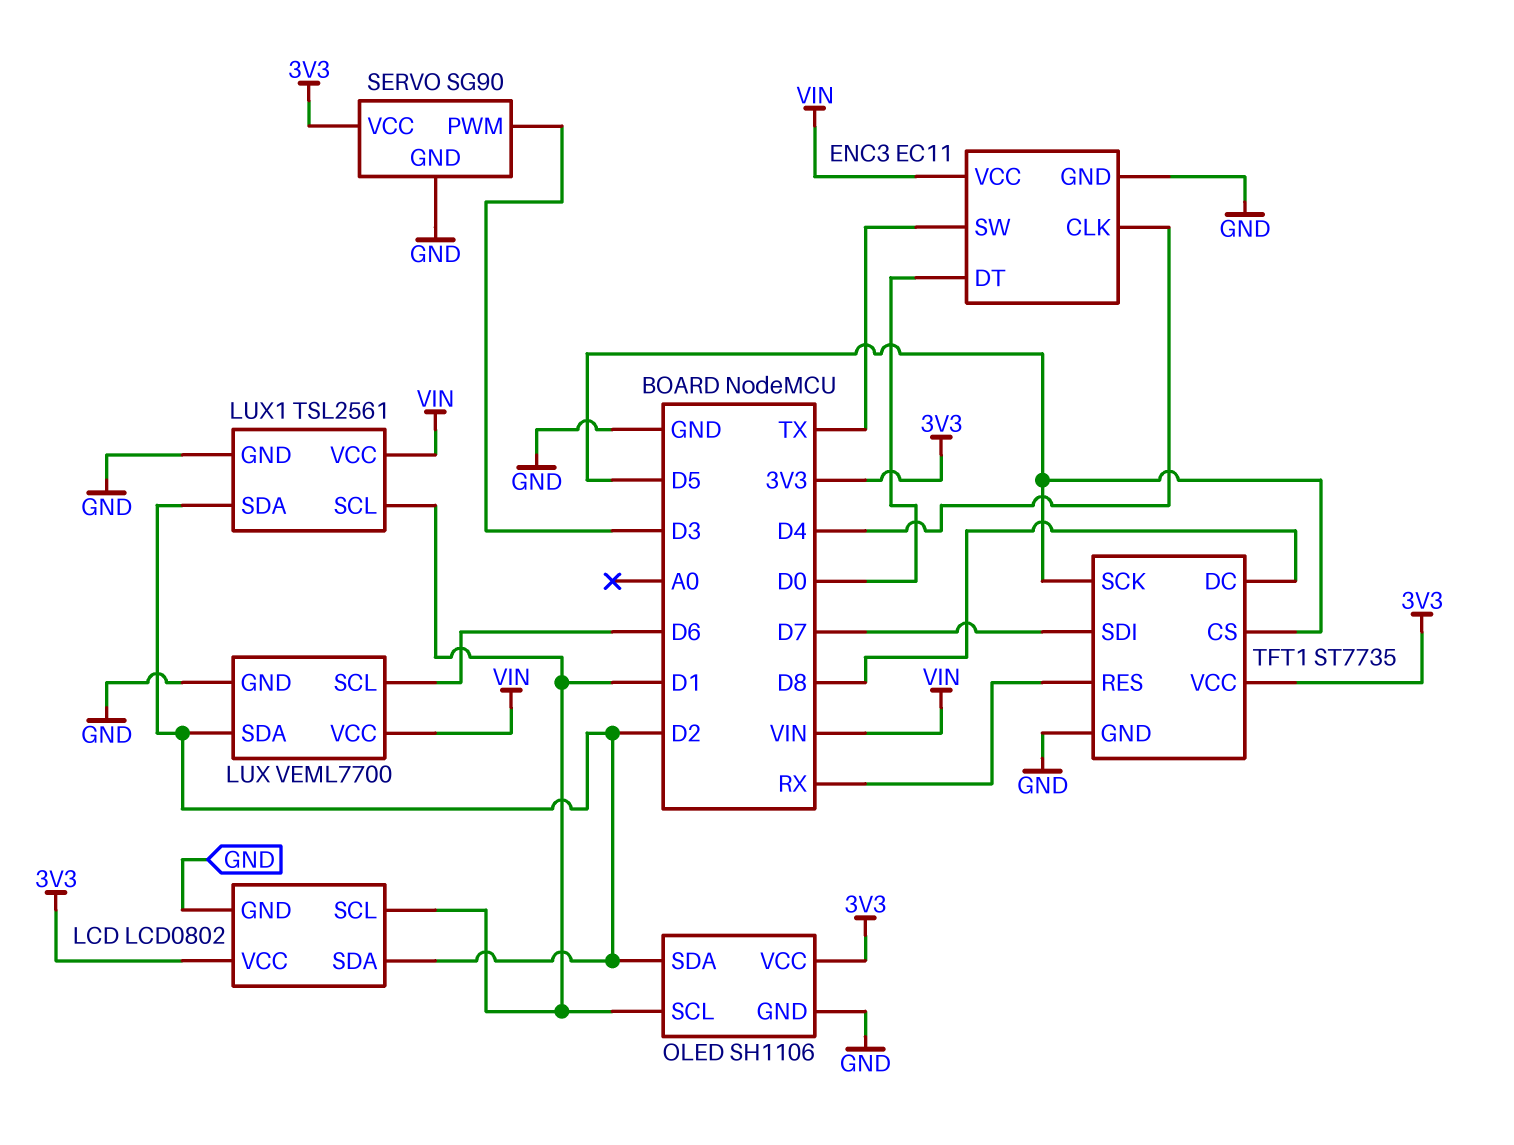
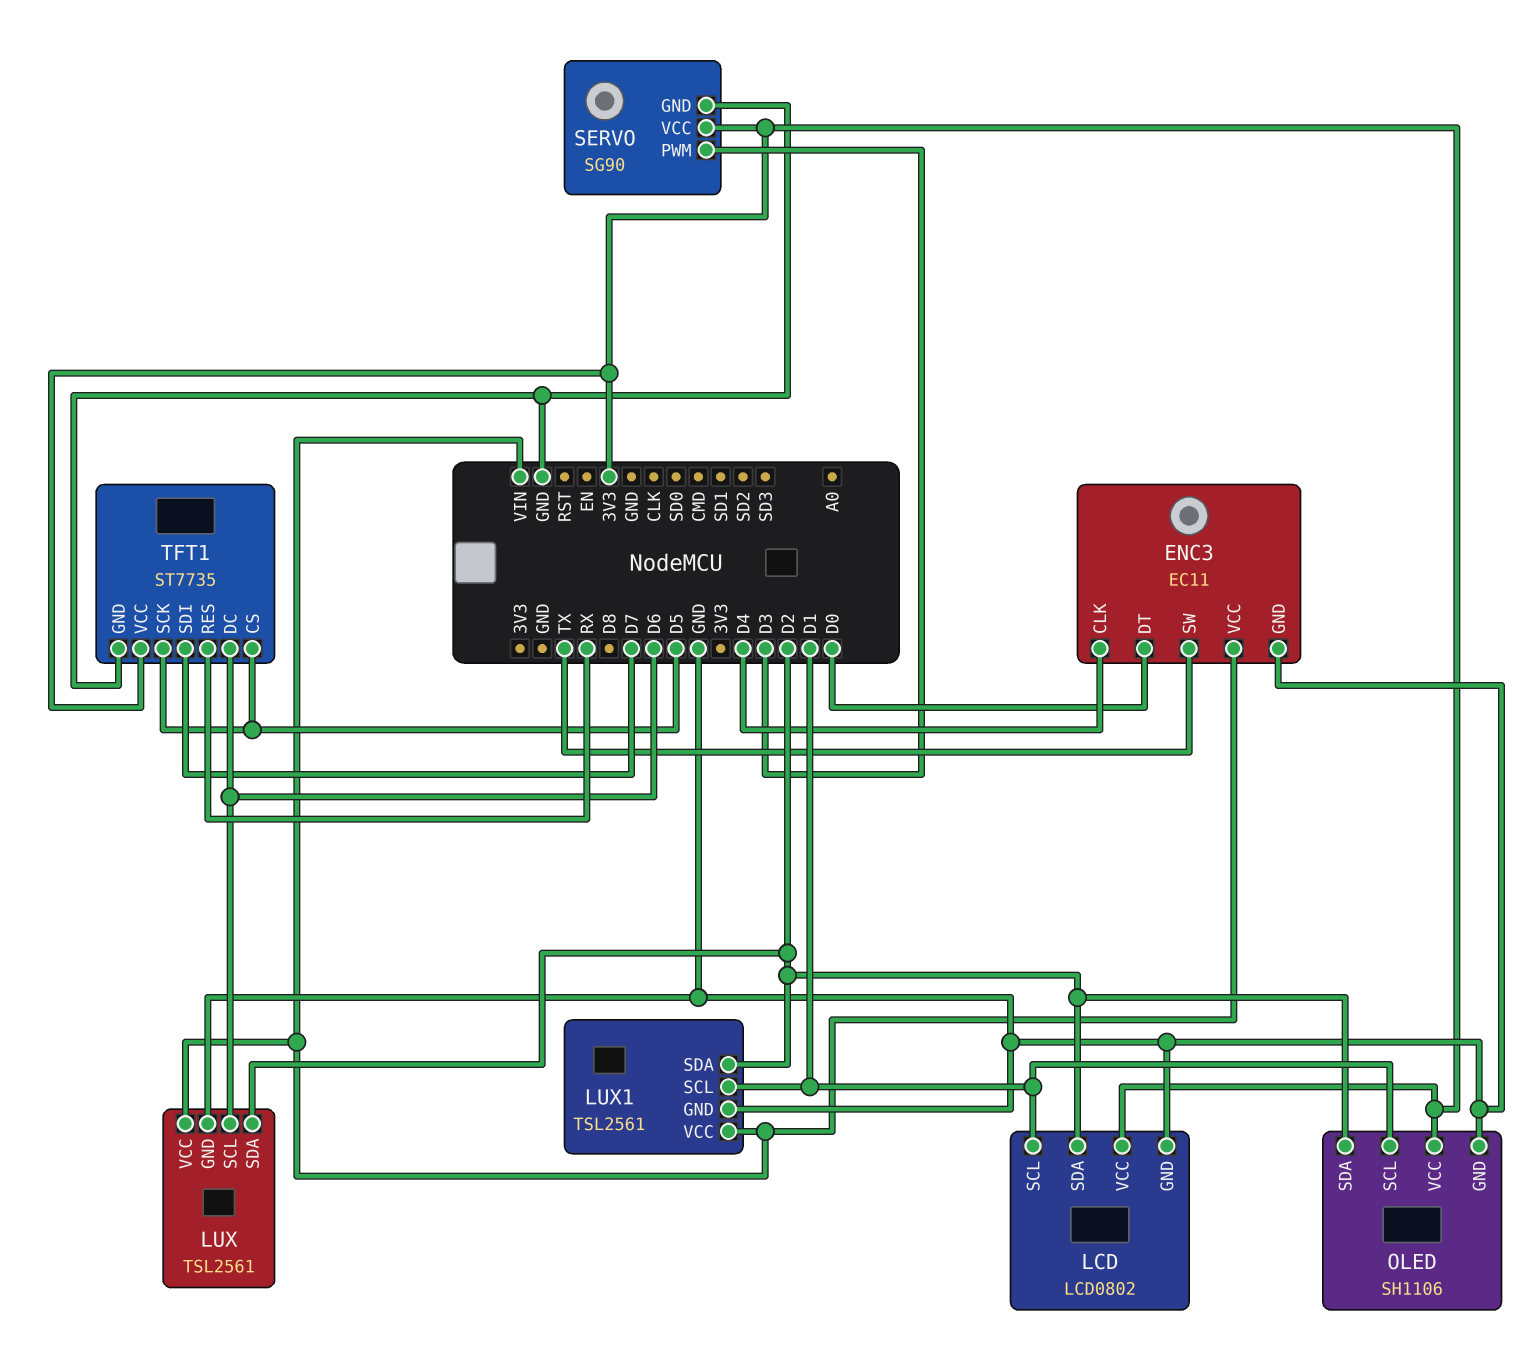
LUX: VEML7700 -> TSL2561
TFT1 pin DC: D8 -> D6

